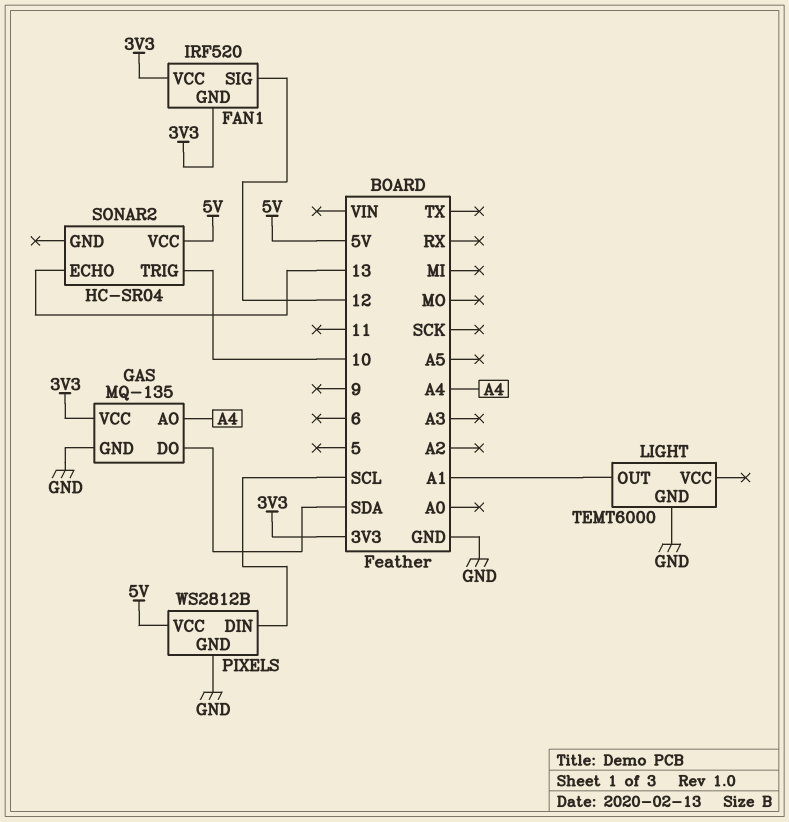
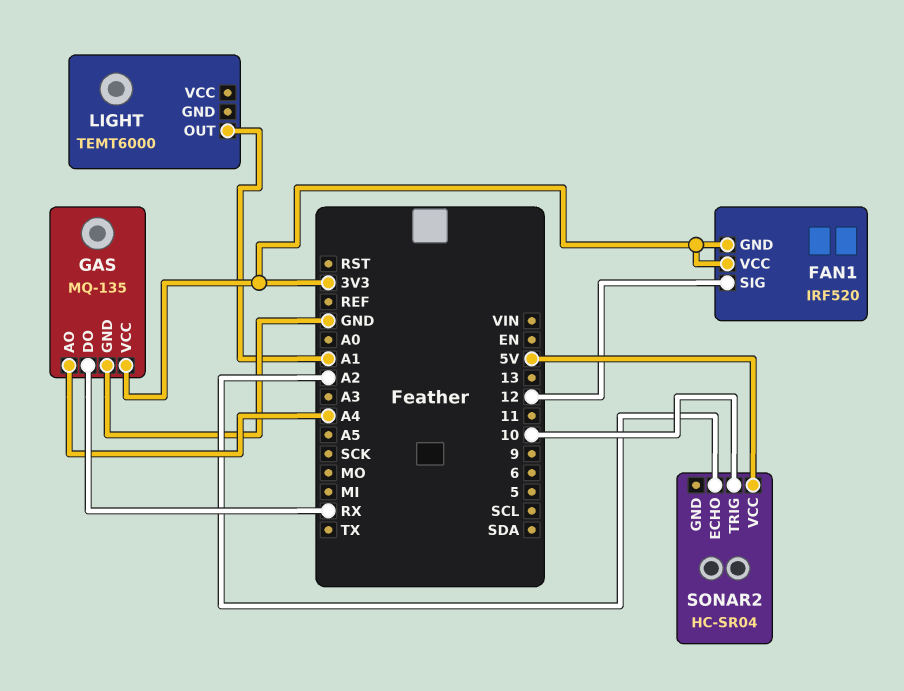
GAS pin DO: SDA -> RX
LIGHT pin GND: GND -> none
PIXELS: WS2812B -> none
PIXELS pin DIN: SCL -> none
PIXELS pin GND: GND -> none
PIXELS pin VCC: 5V -> none
SONAR2 pin ECHO: 13 -> A2

